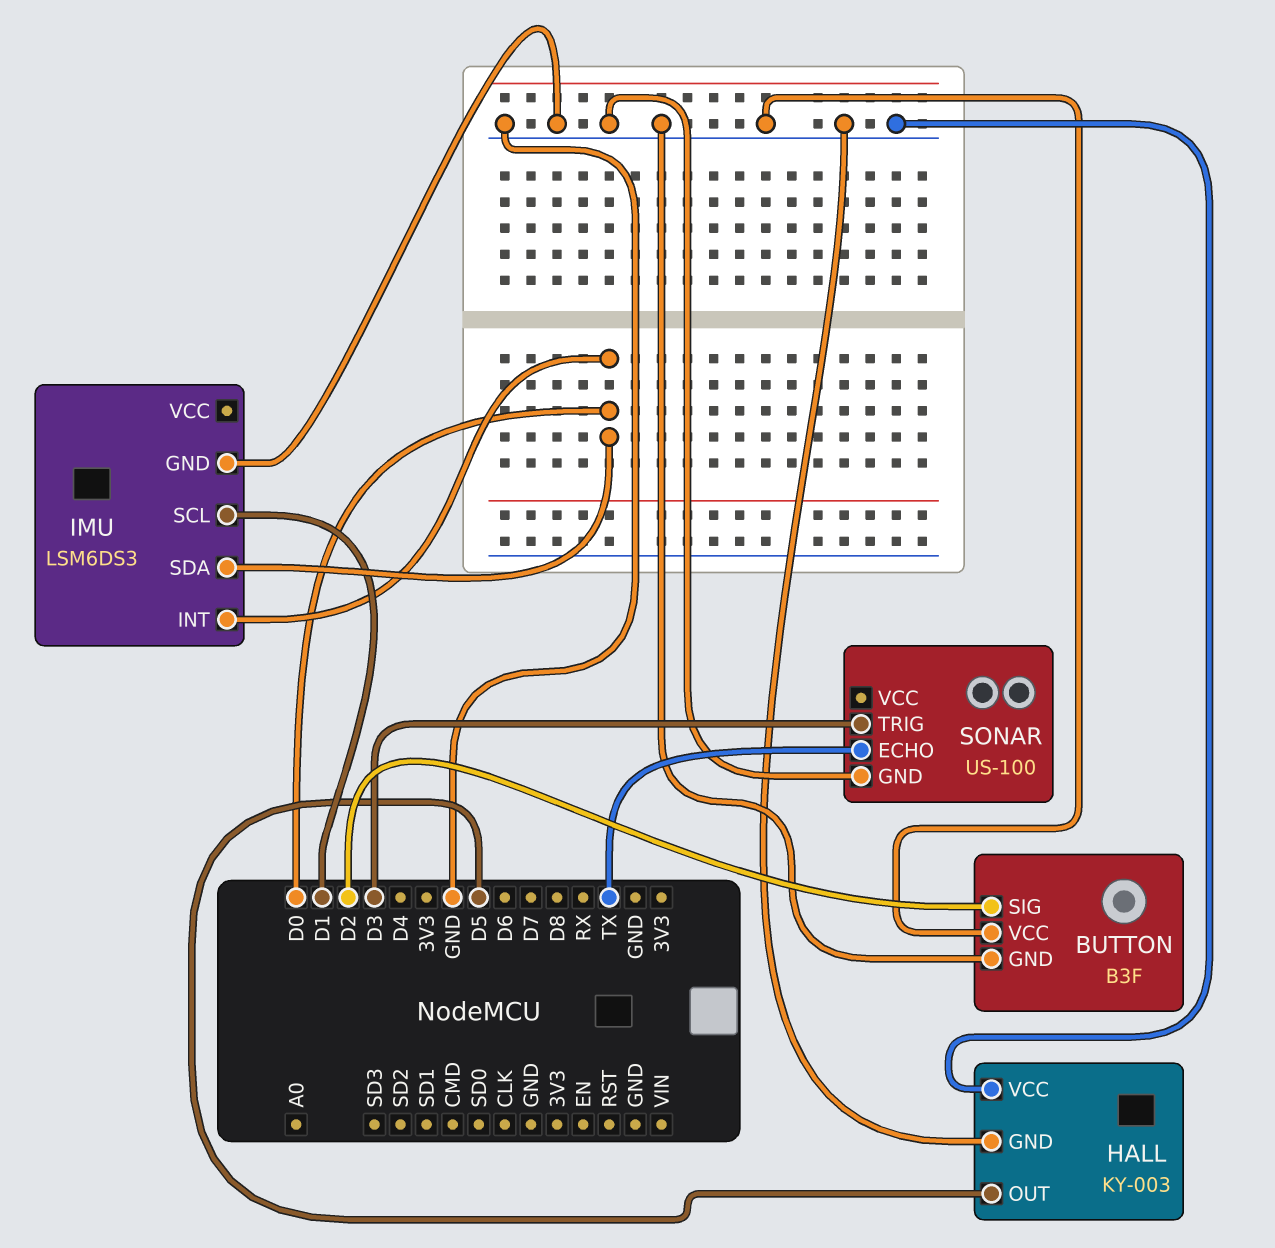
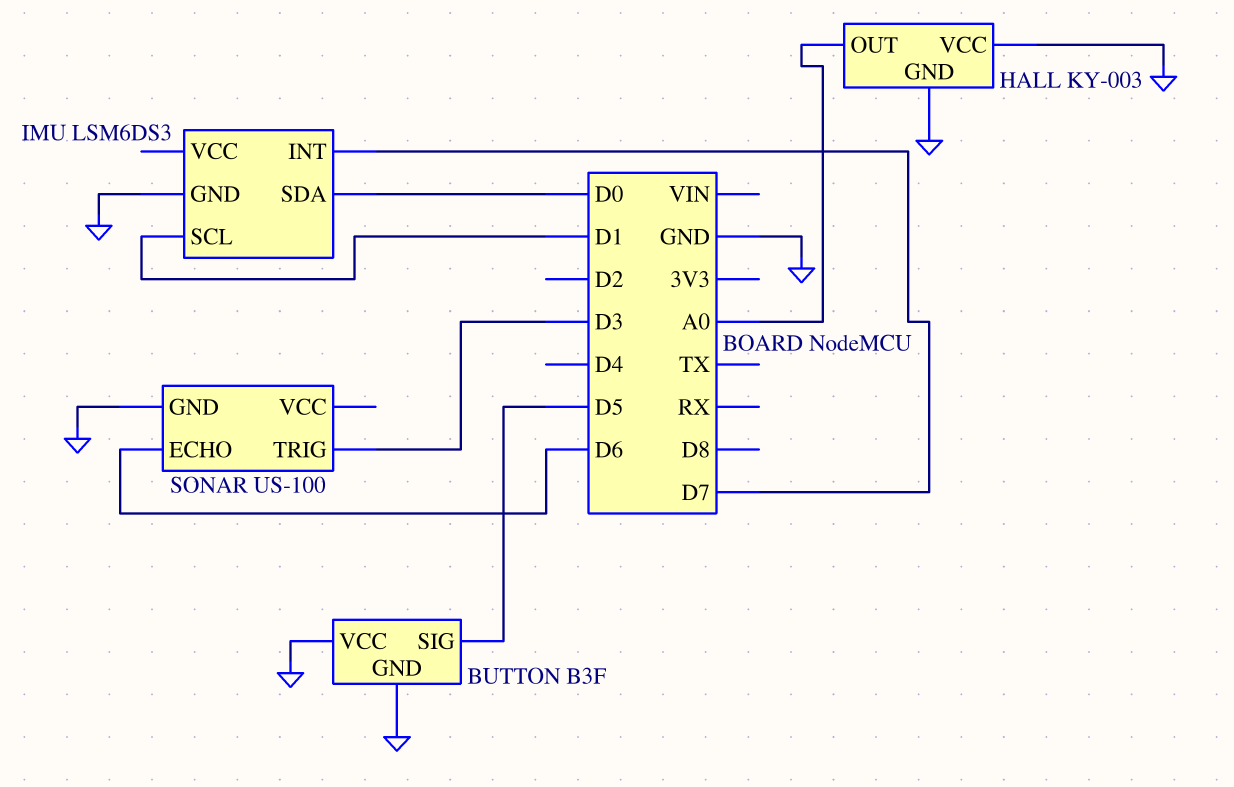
BUTTON pin SIG: D2 -> D5
HALL pin OUT: D5 -> A0
IMU pin INT: D0 -> D7
SONAR pin ECHO: TX -> D6

